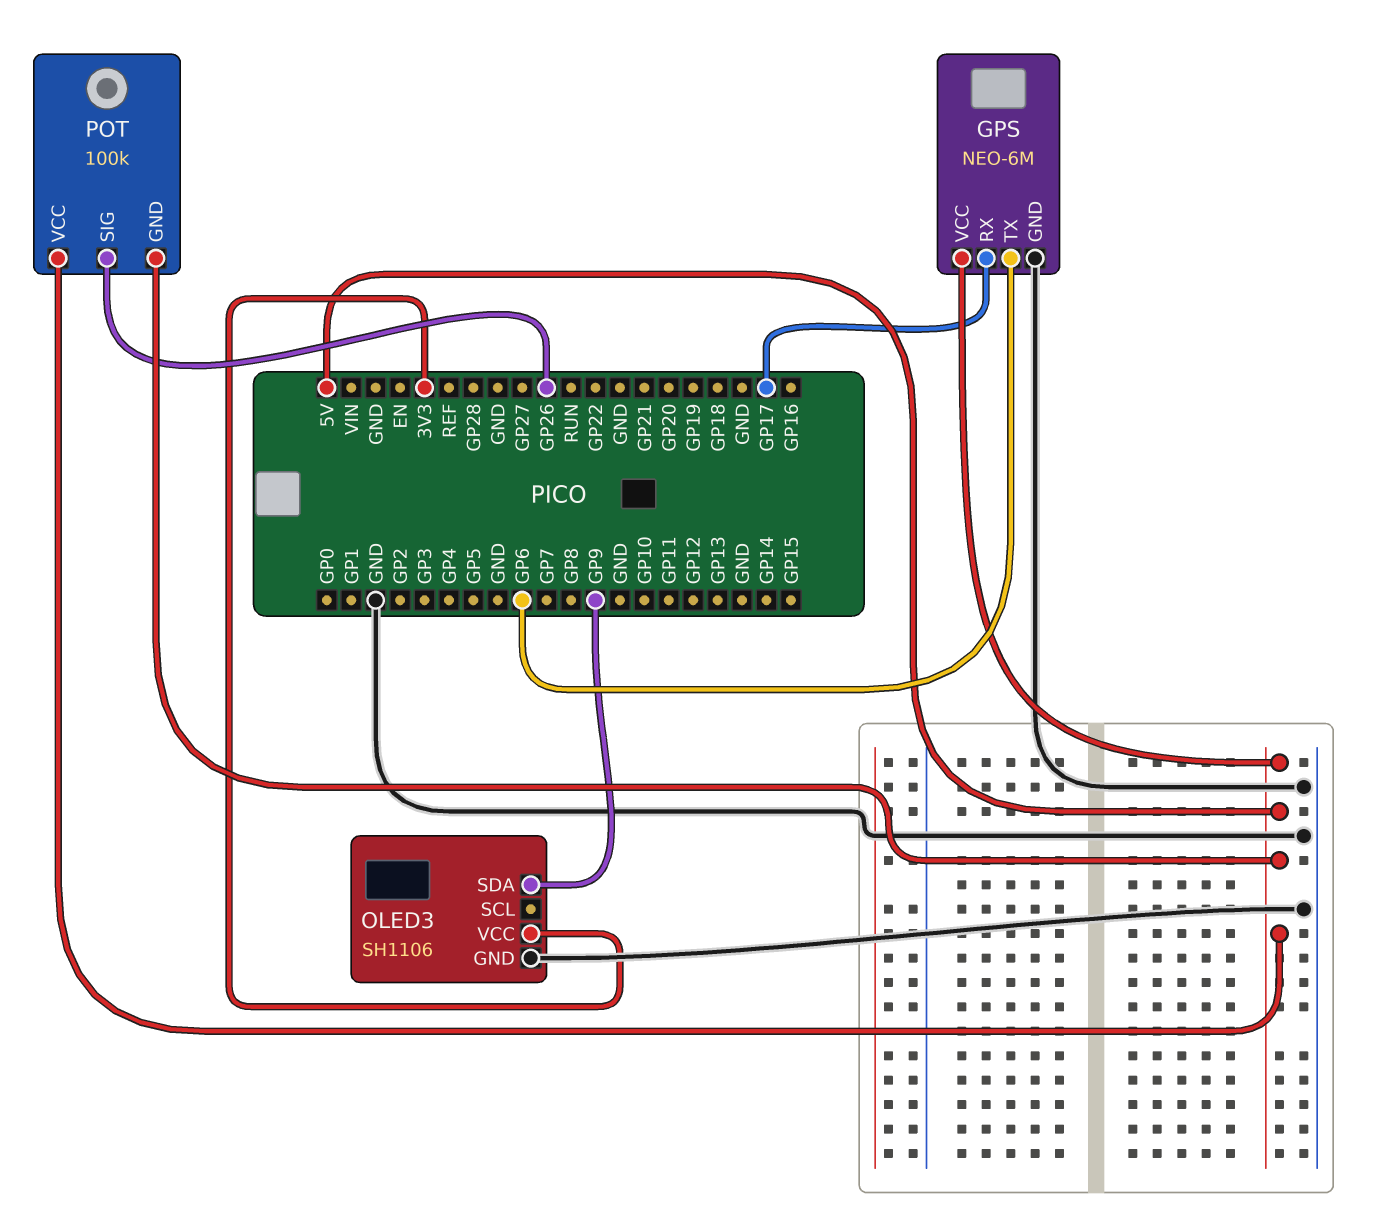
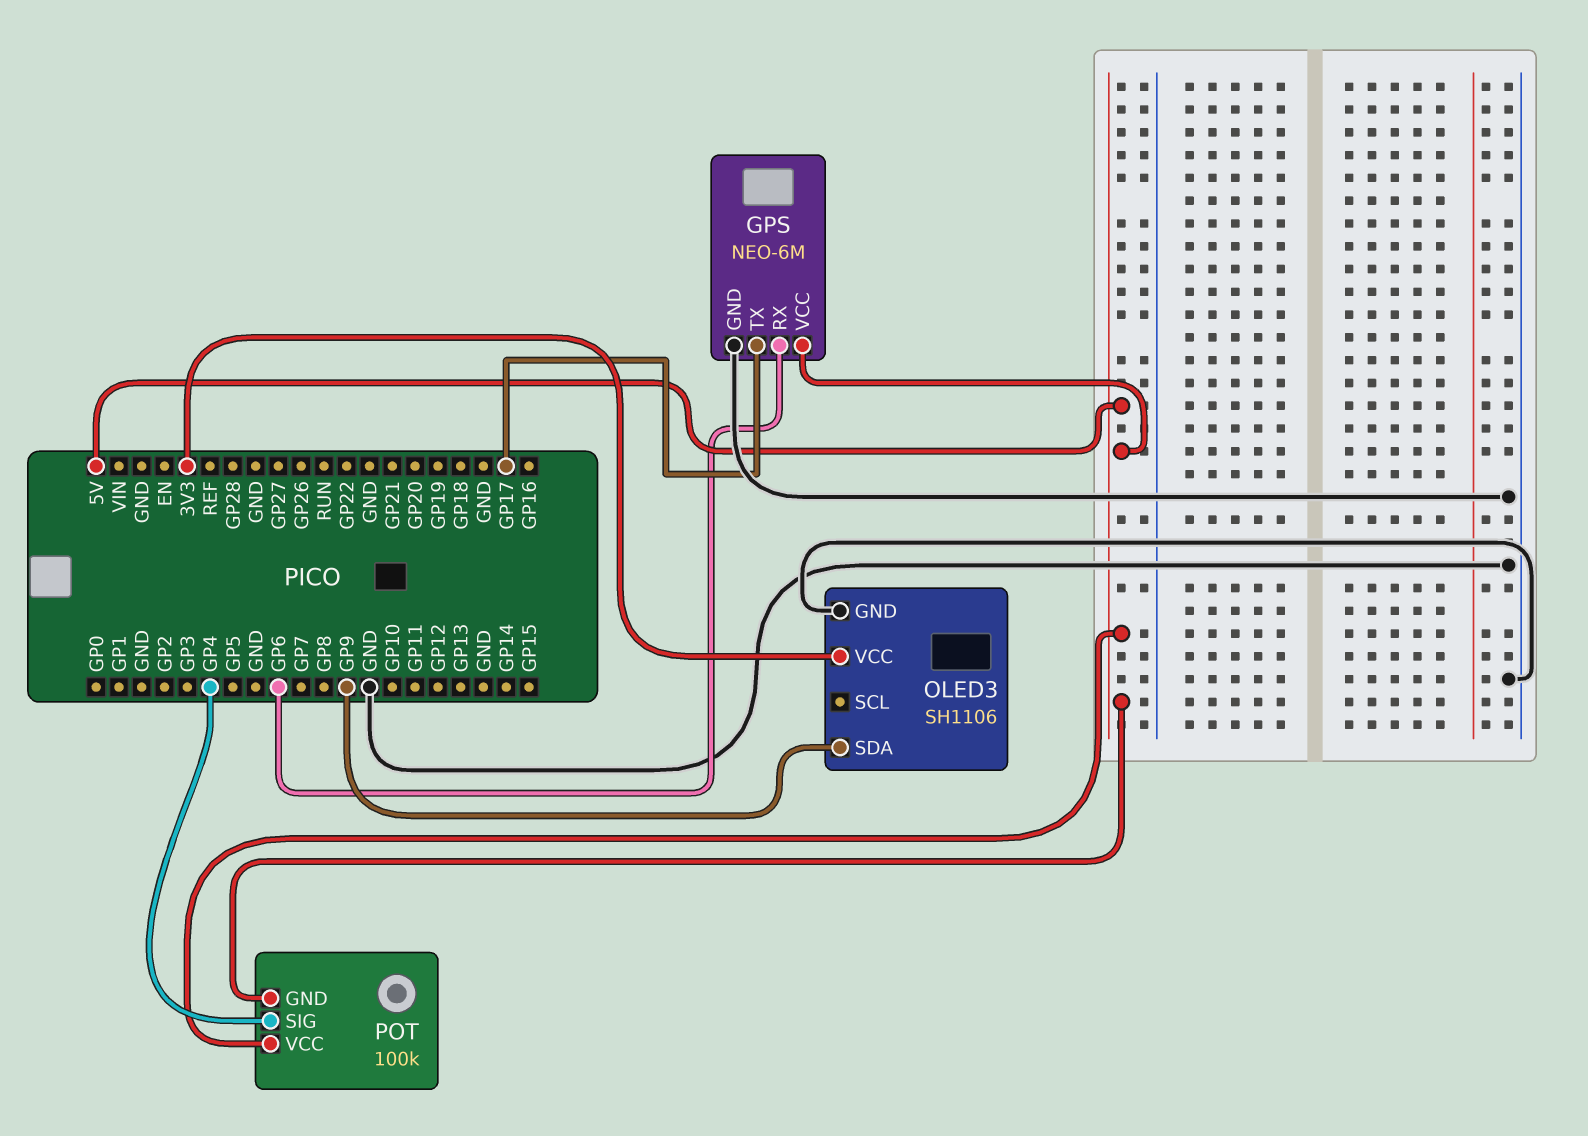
GPS pin RX: GP17 -> GP6
GPS pin TX: GP6 -> GP17
POT pin SIG: GP26 -> GP4

